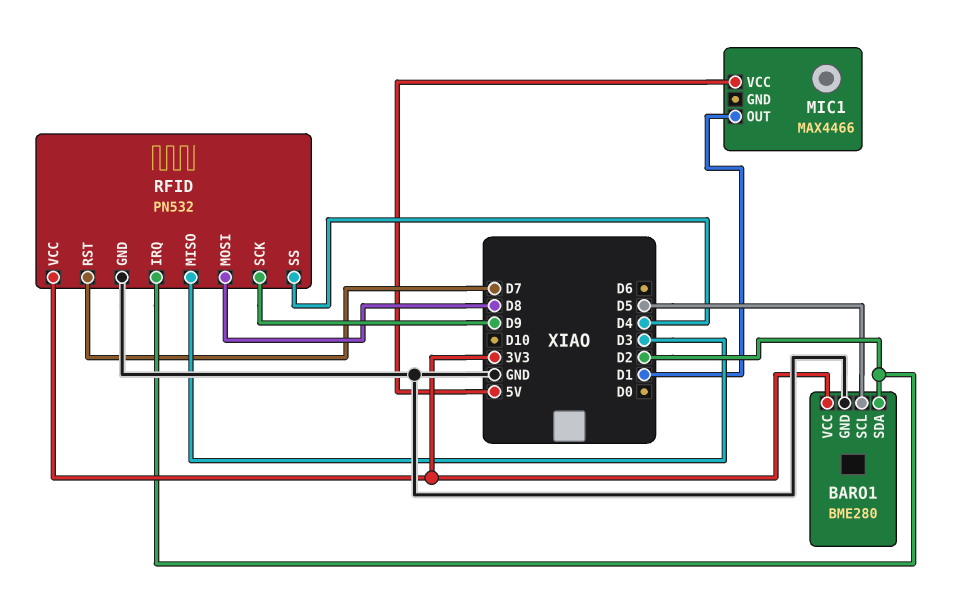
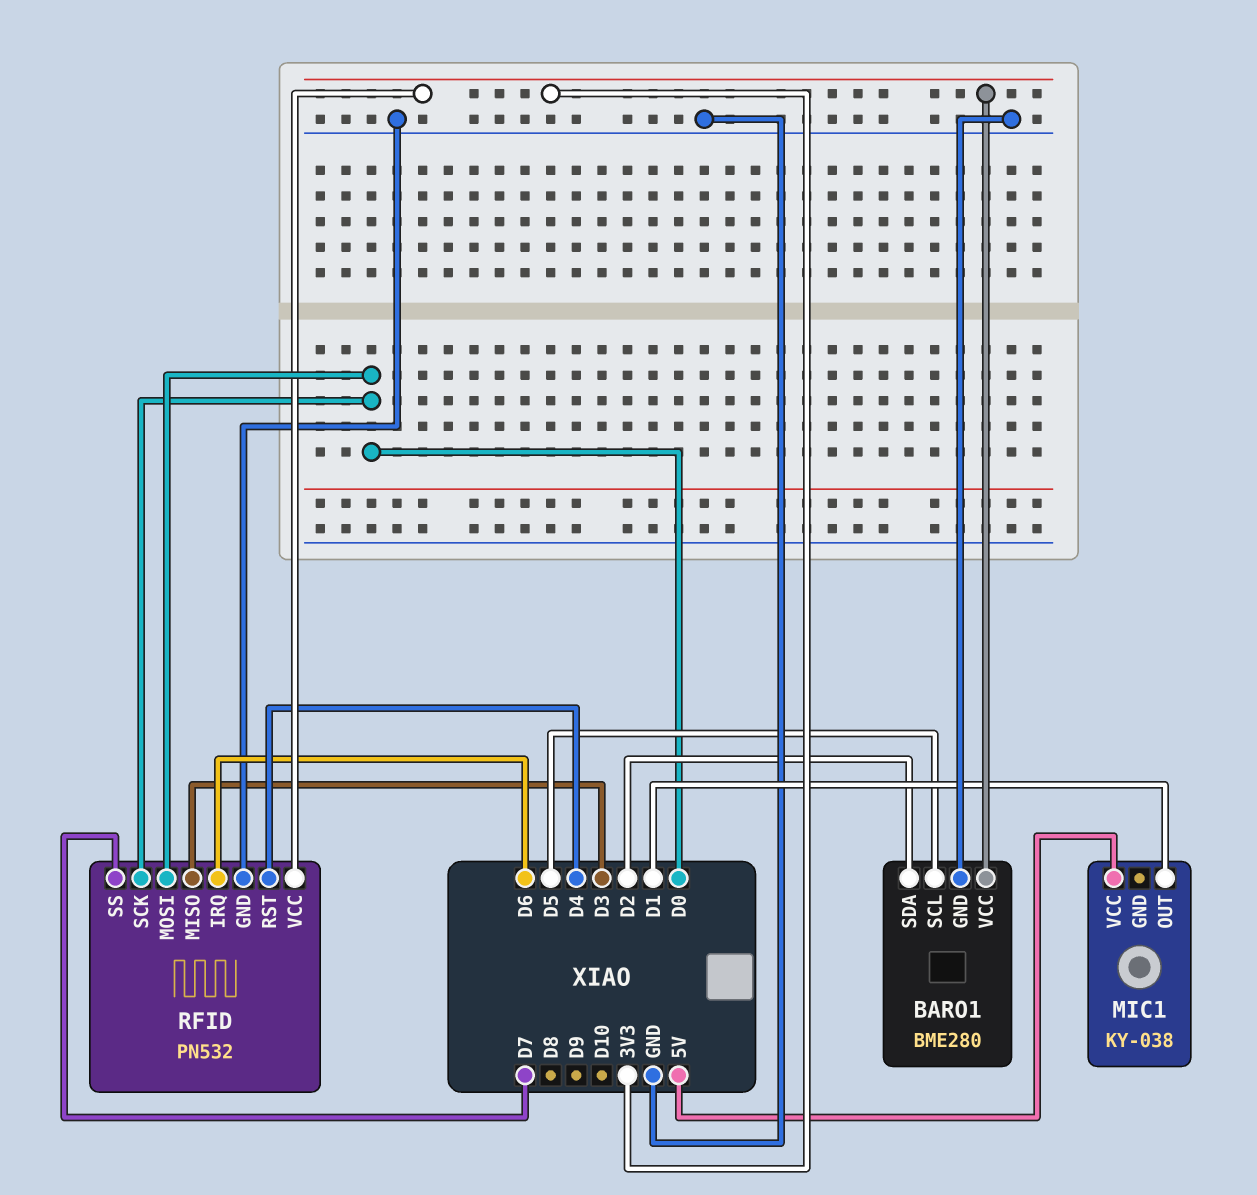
MIC1: MAX4466 -> KY-038
RFID pin IRQ: D2 -> D6
RFID pin MOSI: D8 -> D0
RFID pin RST: D7 -> D4
RFID pin SCK: D9 -> D0
RFID pin SS: D4 -> D7

